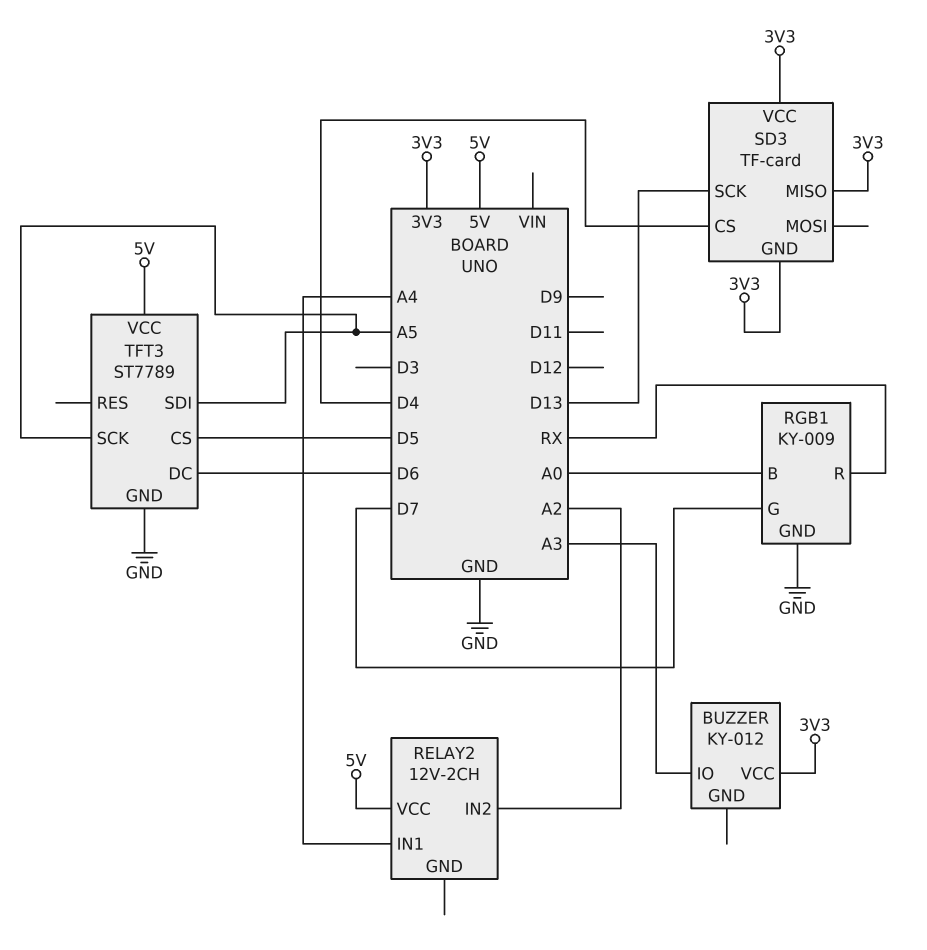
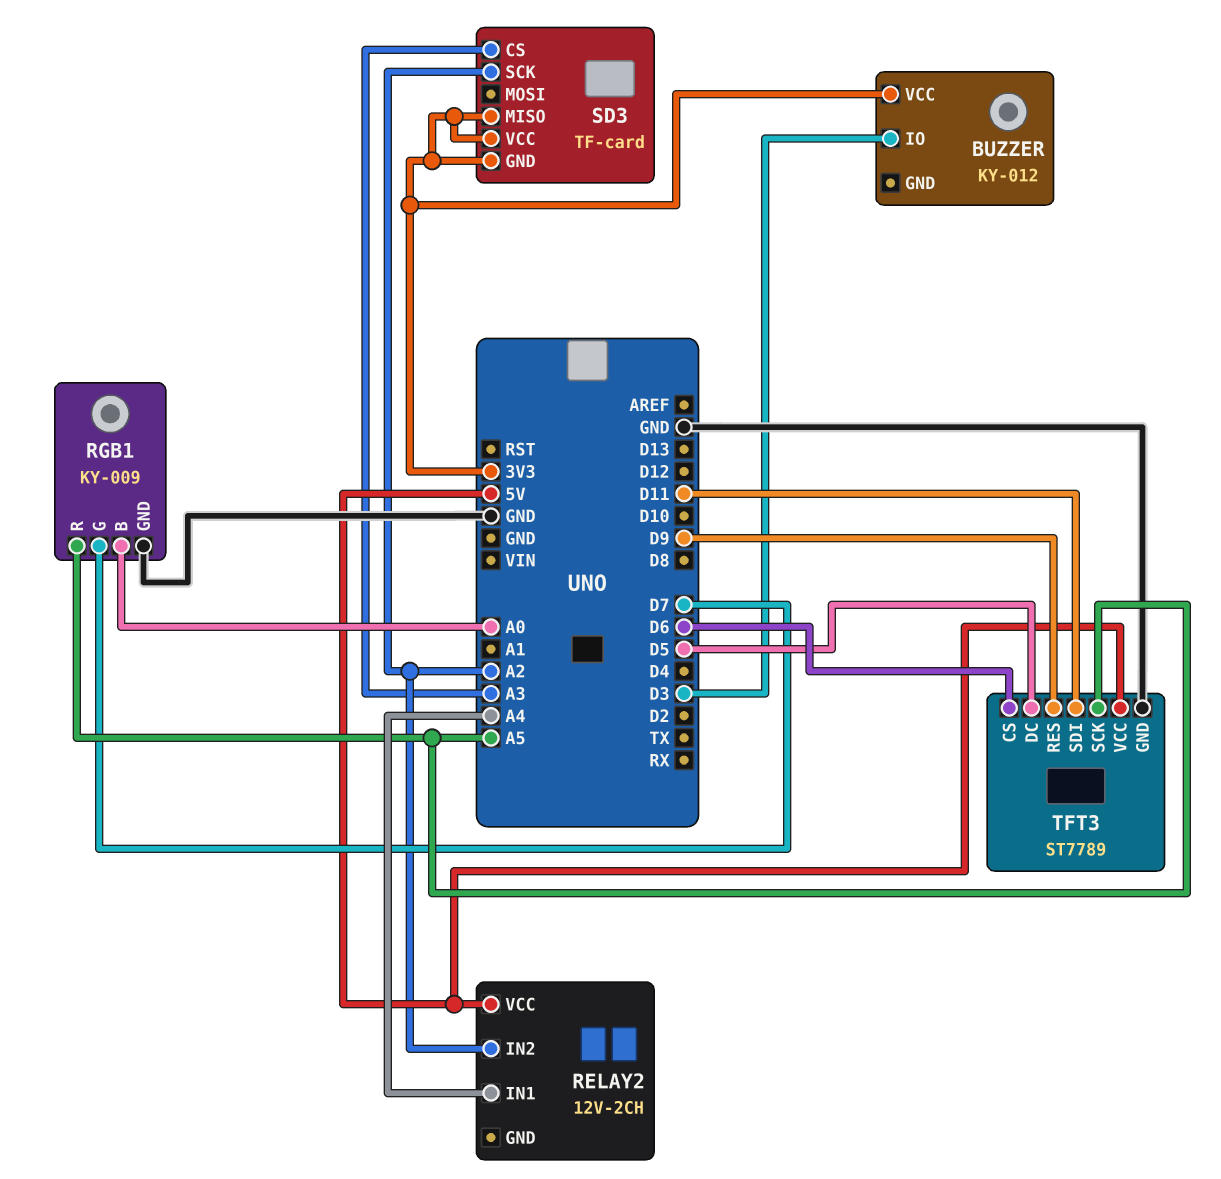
BUZZER pin IO: A3 -> D3
RGB1 pin R: RX -> A5
SD3 pin CS: D4 -> A3
SD3 pin SCK: D13 -> A2
TFT3 pin CS: D5 -> D6
TFT3 pin DC: D6 -> D5
TFT3 pin RES: none -> D9
TFT3 pin SDI: A5 -> D11

